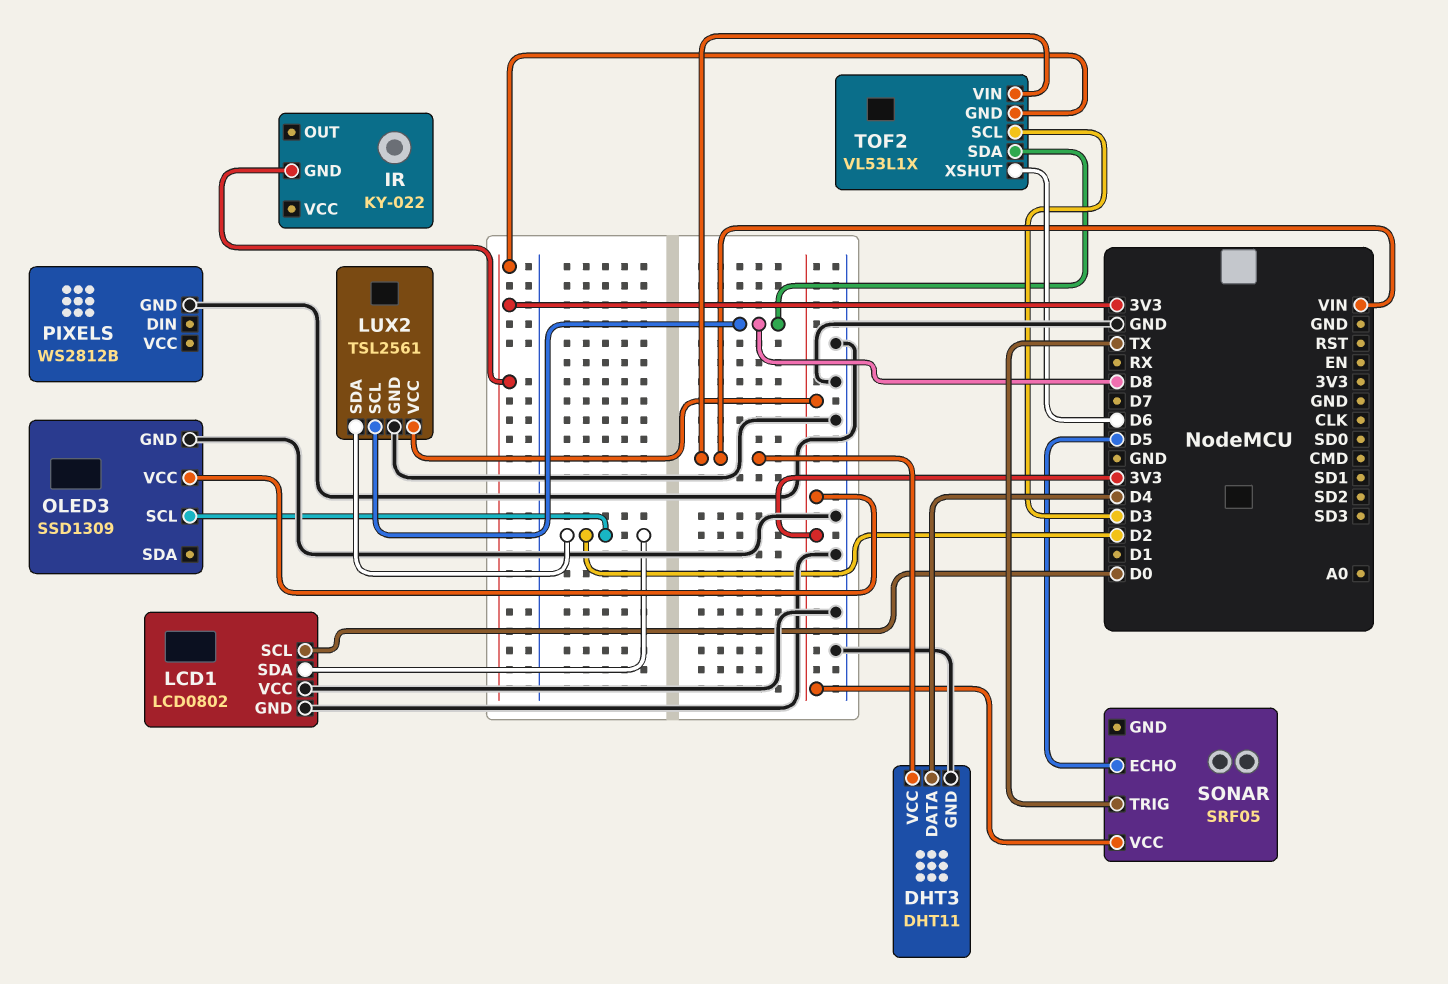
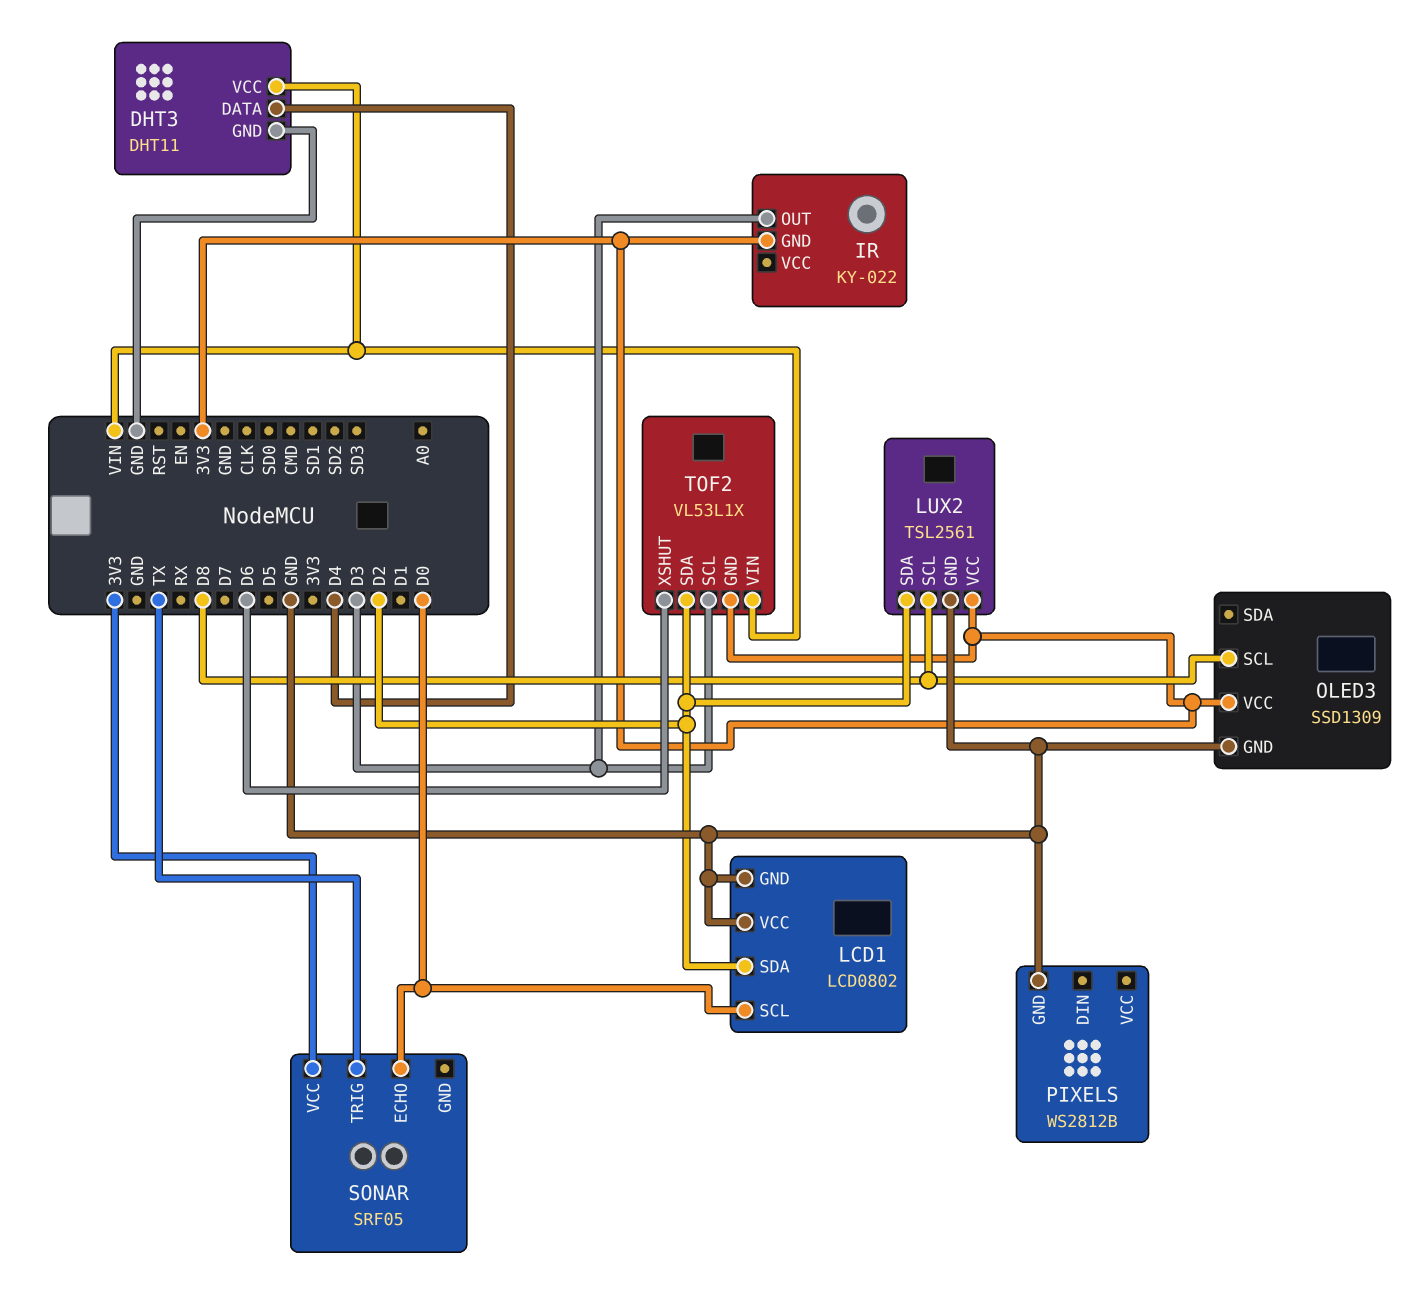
IR pin OUT: none -> D3
OLED3 pin SCL: D2 -> D8
SONAR pin ECHO: D5 -> D0
TOF2 pin SDA: D8 -> D2

